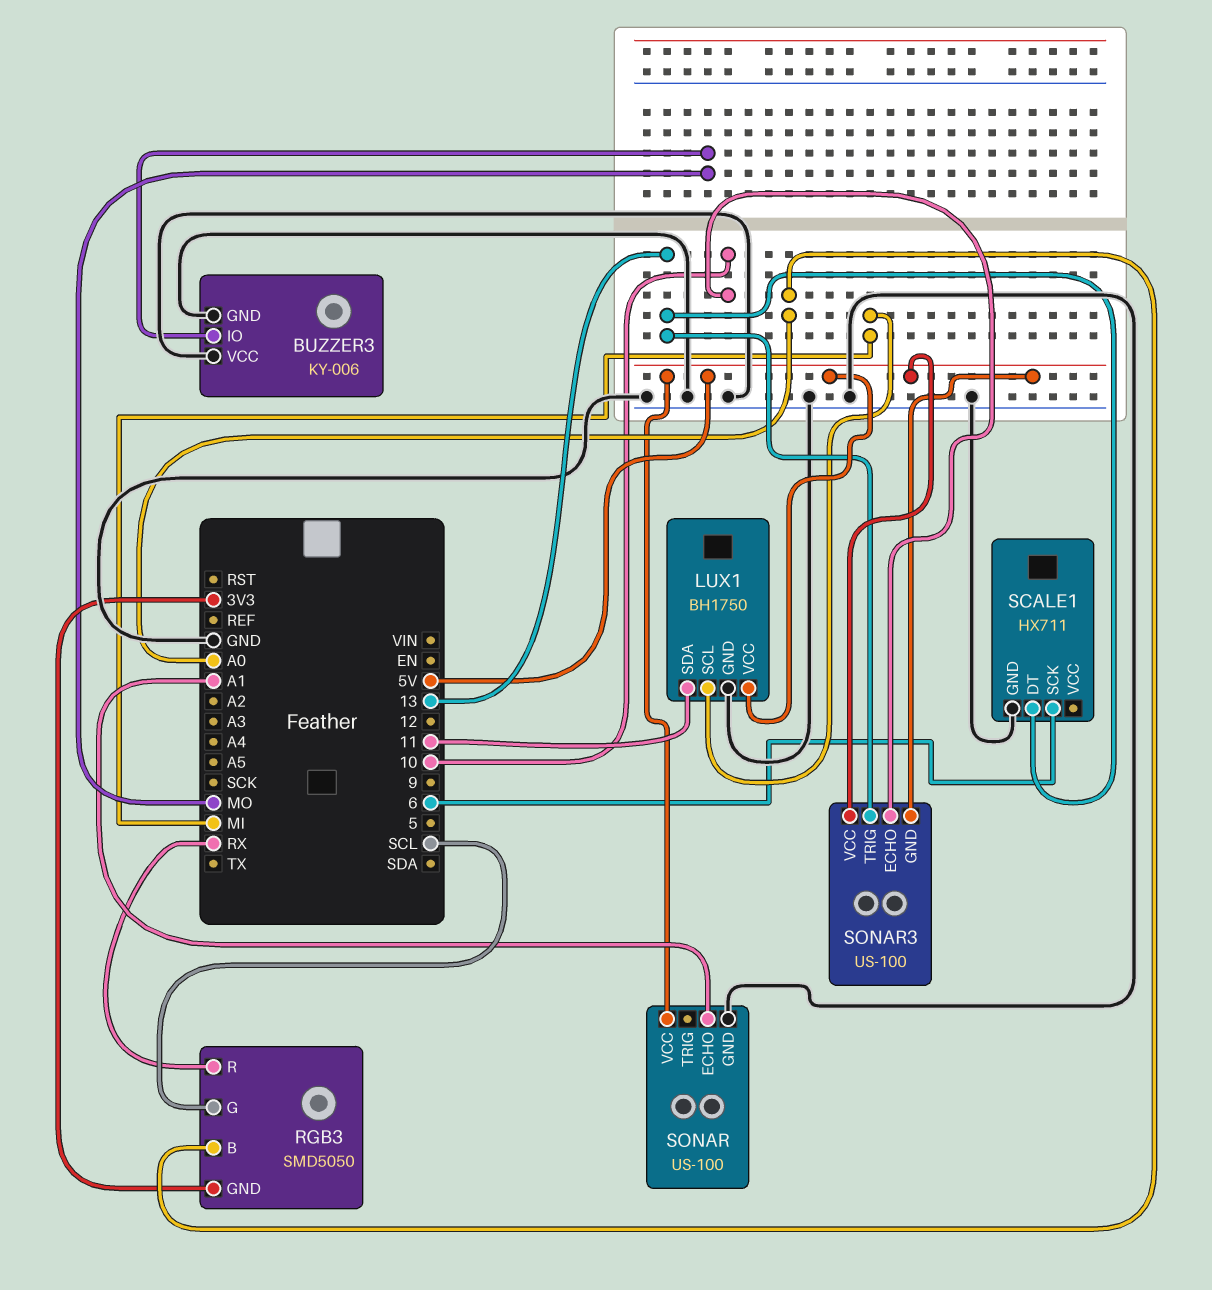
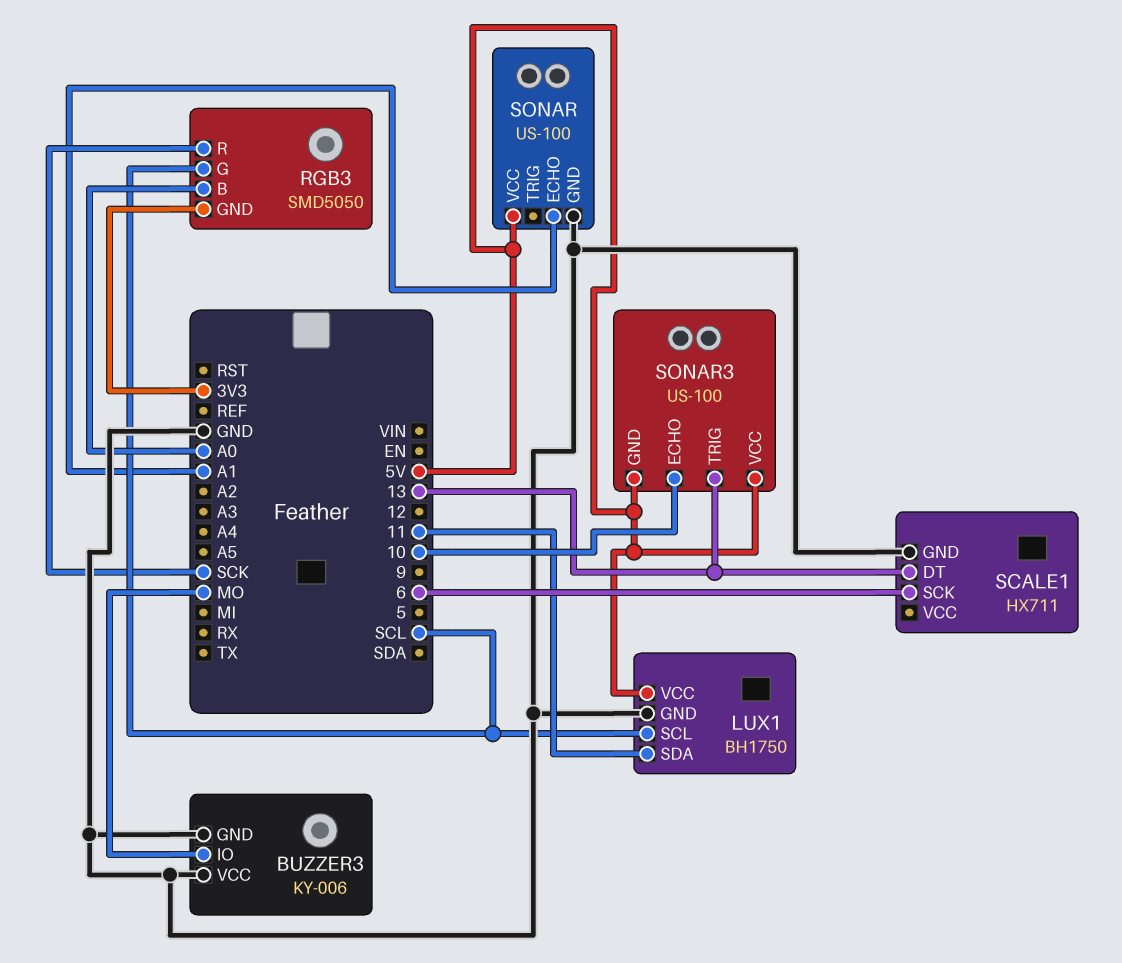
LUX1 pin SCL: MI -> SCL
RGB3 pin R: RX -> SCK

